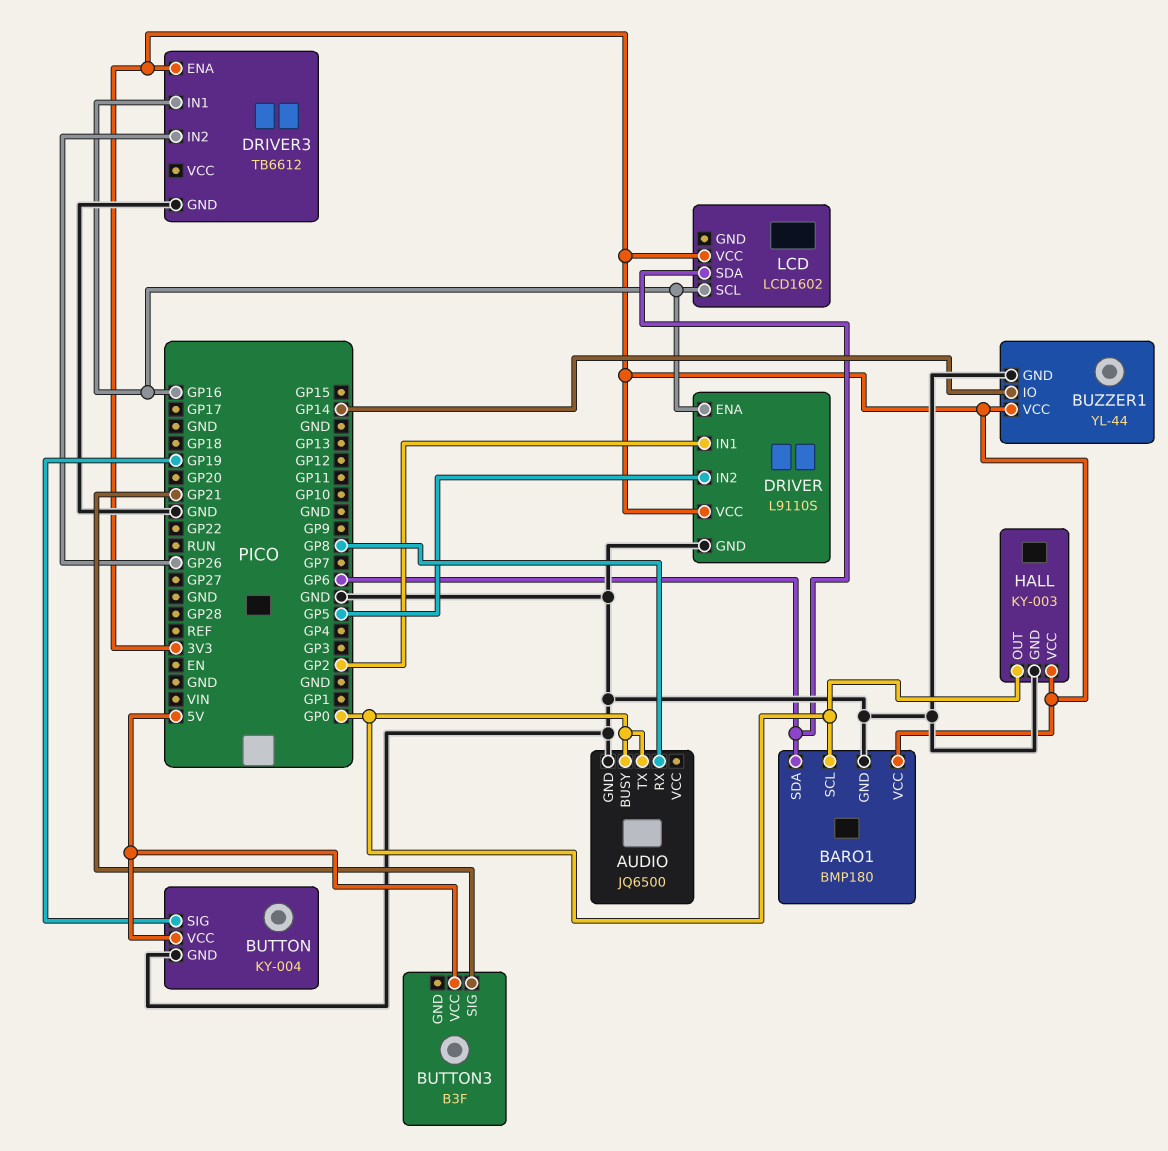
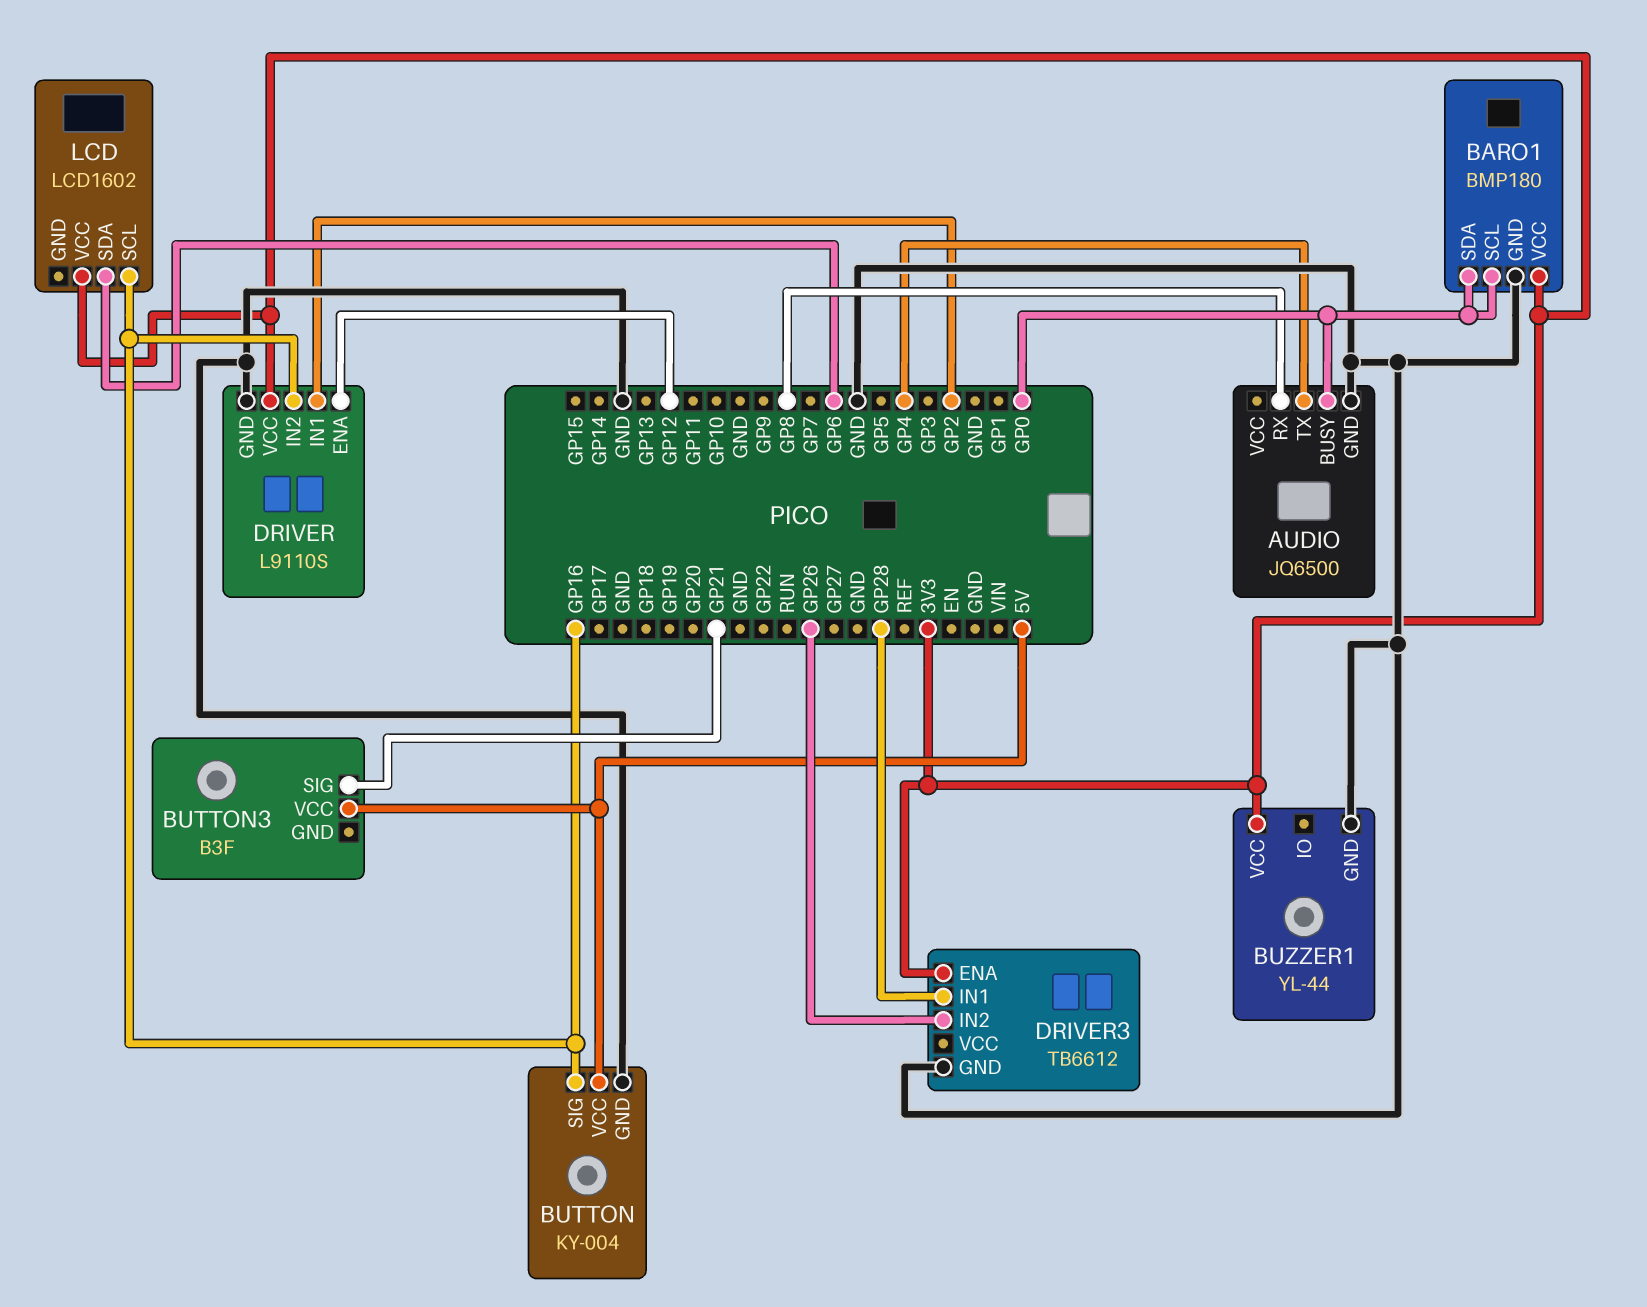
AUDIO pin TX: GP0 -> GP4
BARO1 pin SDA: GP6 -> GP0
BUTTON pin SIG: GP19 -> GP16
BUZZER1 pin IO: GP14 -> none
DRIVER pin ENA: GP16 -> GP12
DRIVER pin IN2: GP5 -> GP16
DRIVER3 pin IN1: GP16 -> GP28
HALL: KY-003 -> none
HALL pin GND: GND -> none
HALL pin OUT: GP0 -> none
HALL pin VCC: 3V3 -> none

